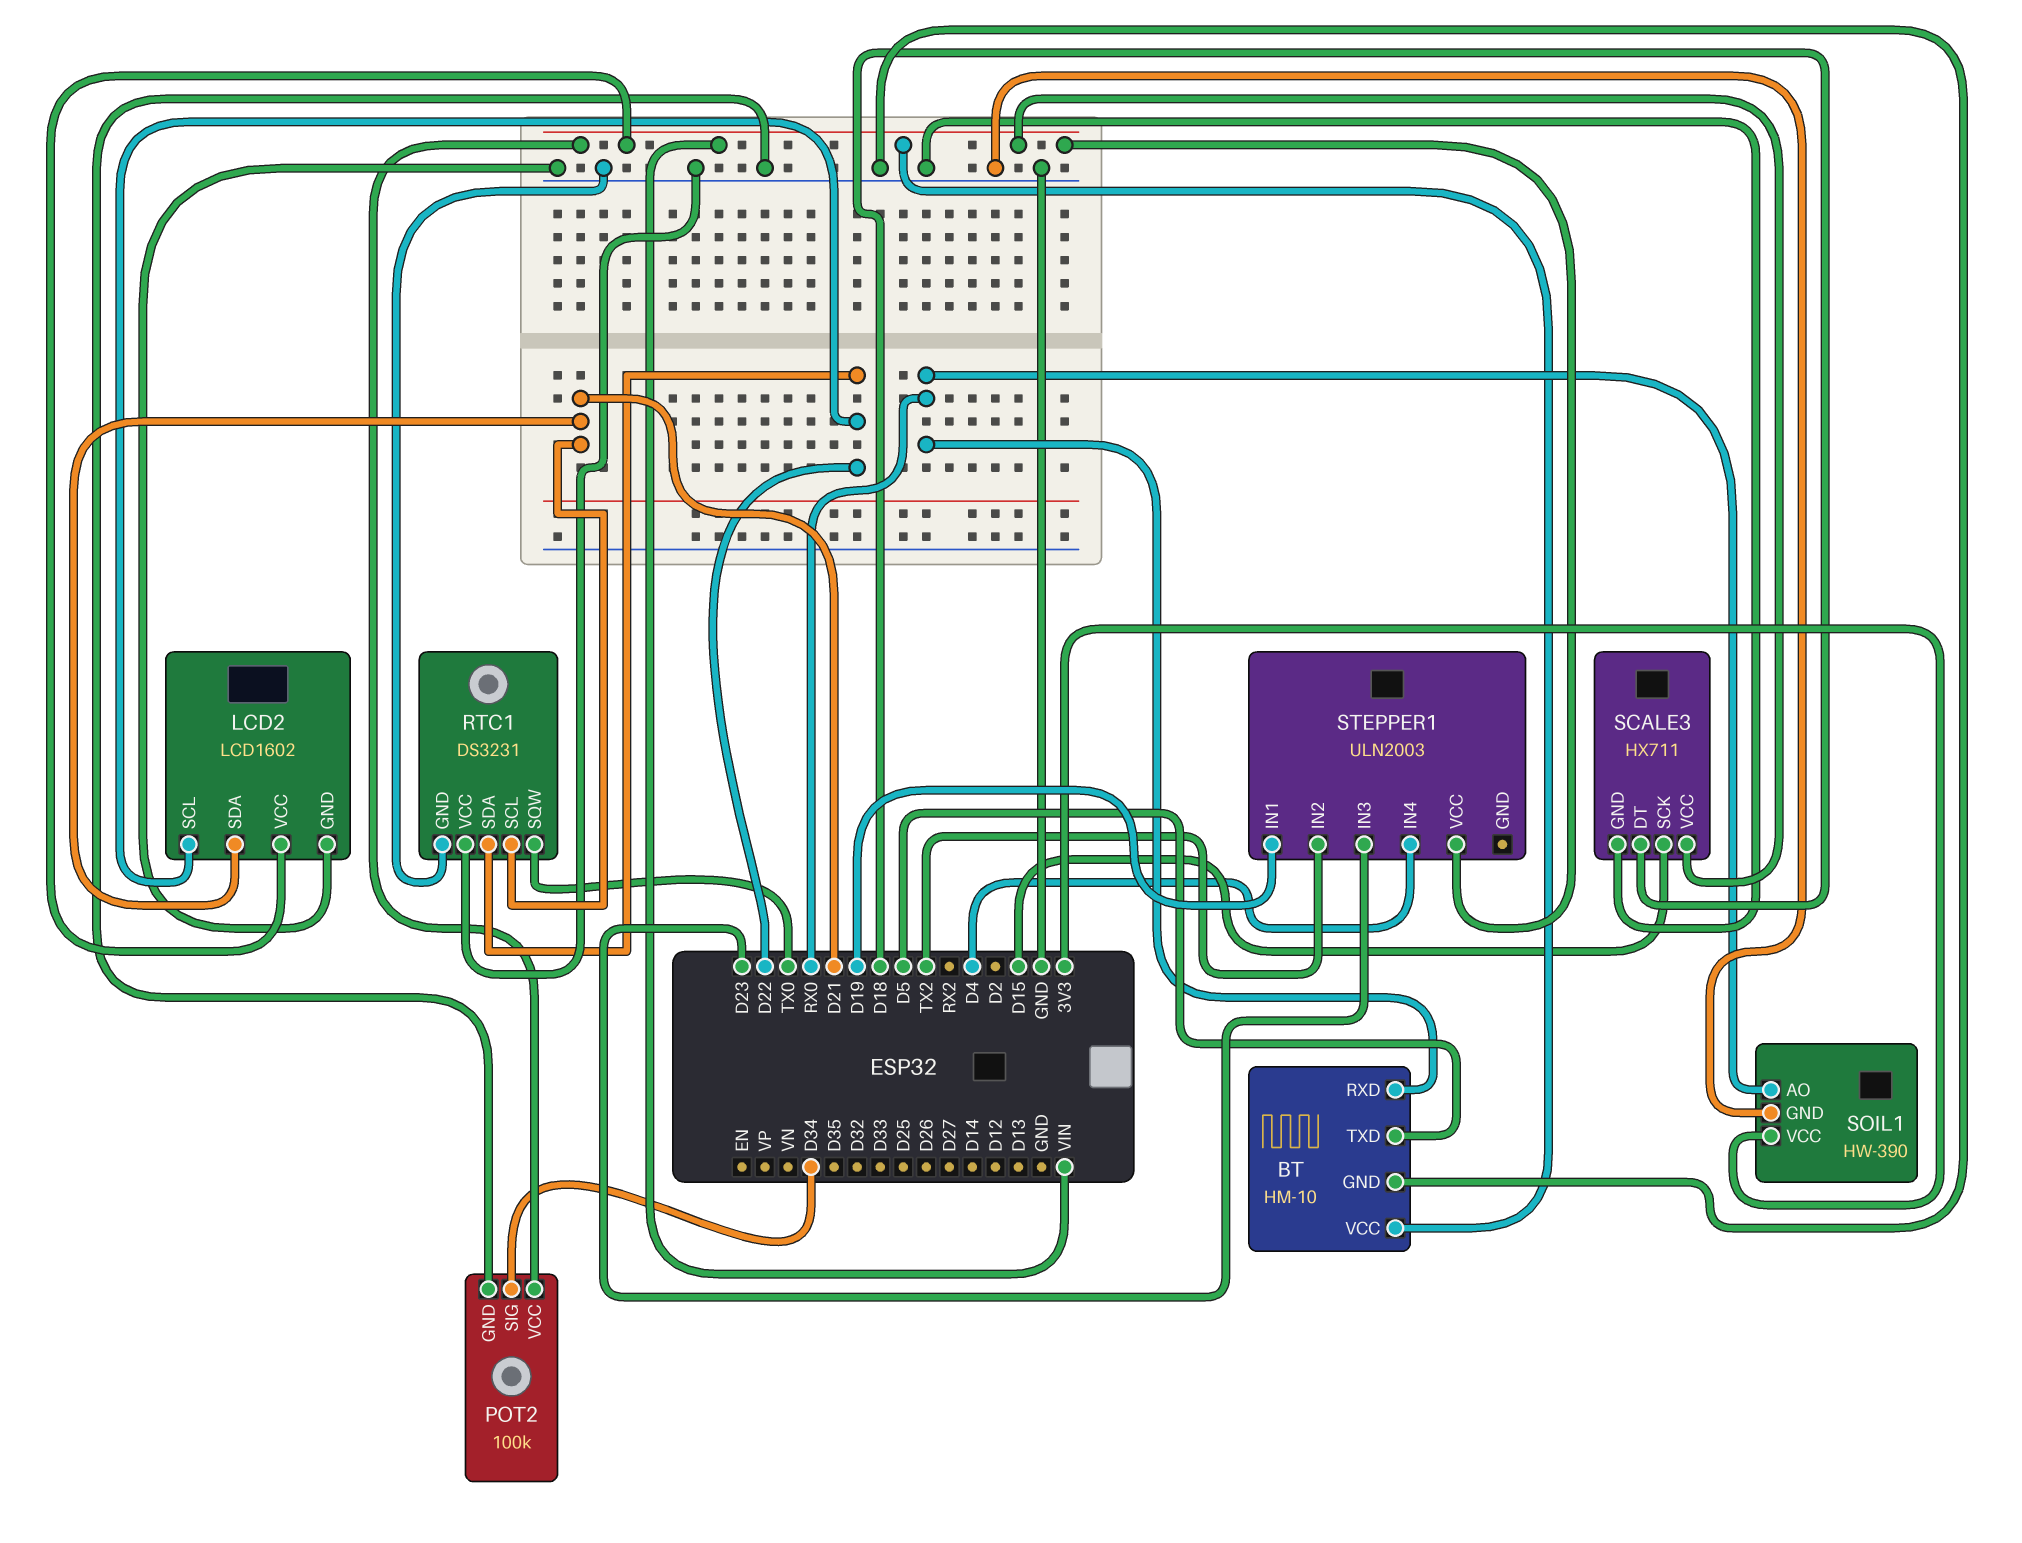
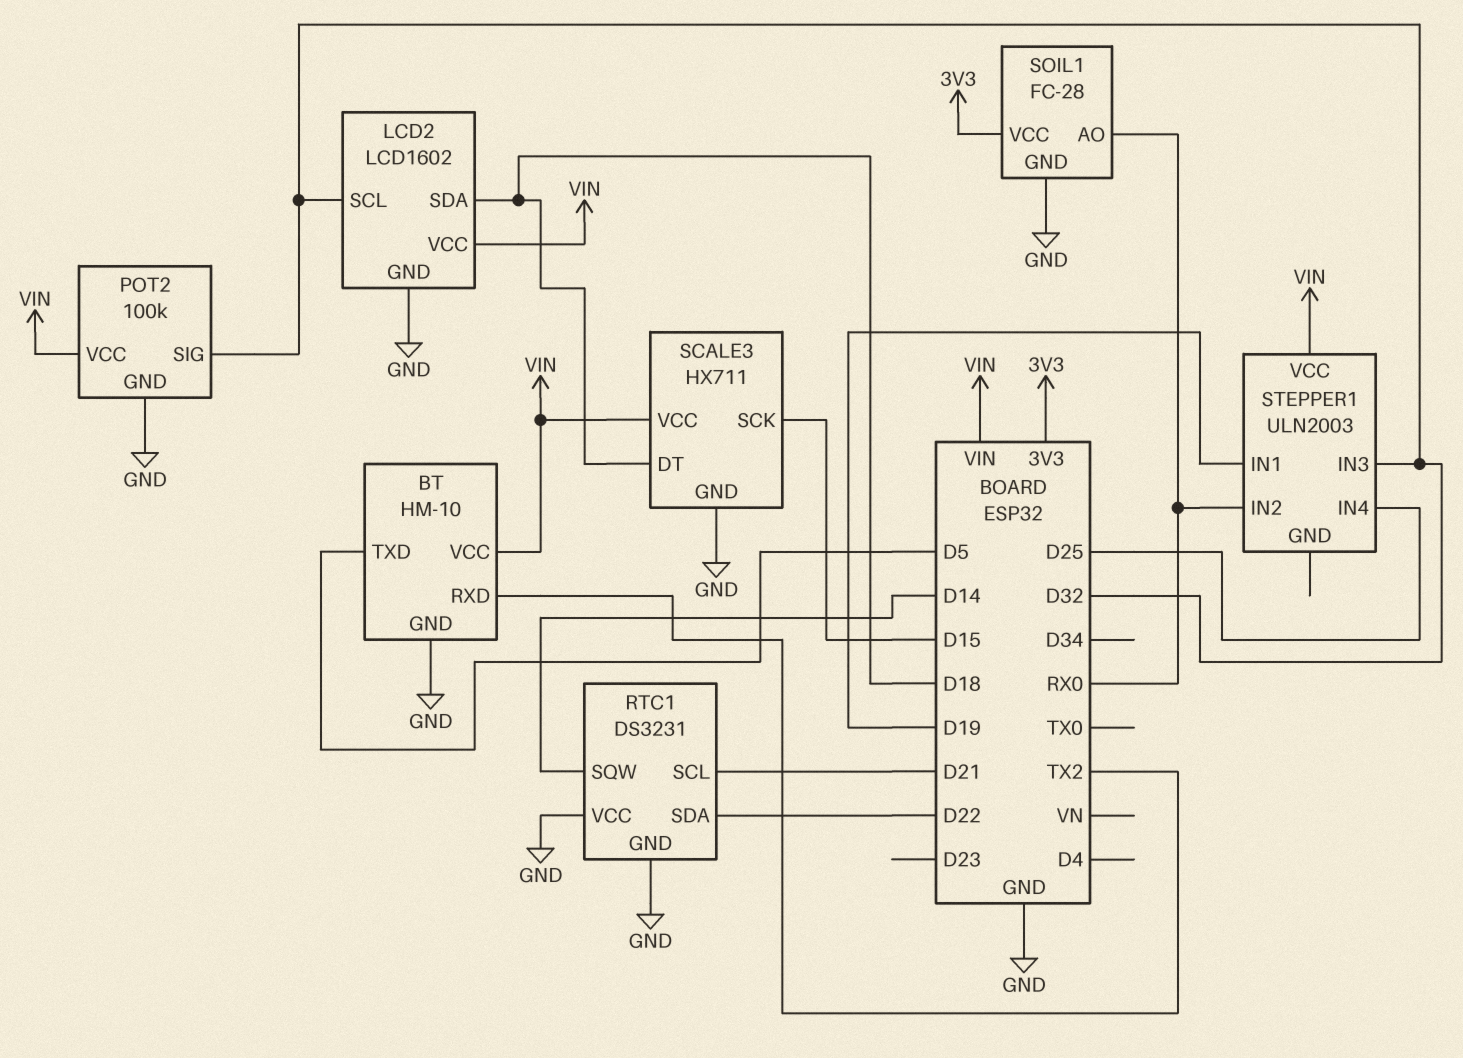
BT pin RXD: RX0 -> TX2
LCD2 pin SCL: D22 -> D32
LCD2 pin SDA: D21 -> D18
POT2 pin SIG: D34 -> D32
RTC1 pin SQW: TX0 -> D14
SOIL1: HW-390 -> FC-28
STEPPER1 pin IN2: TX2 -> RX0
STEPPER1 pin IN3: D23 -> D32
STEPPER1 pin IN4: D4 -> D25

